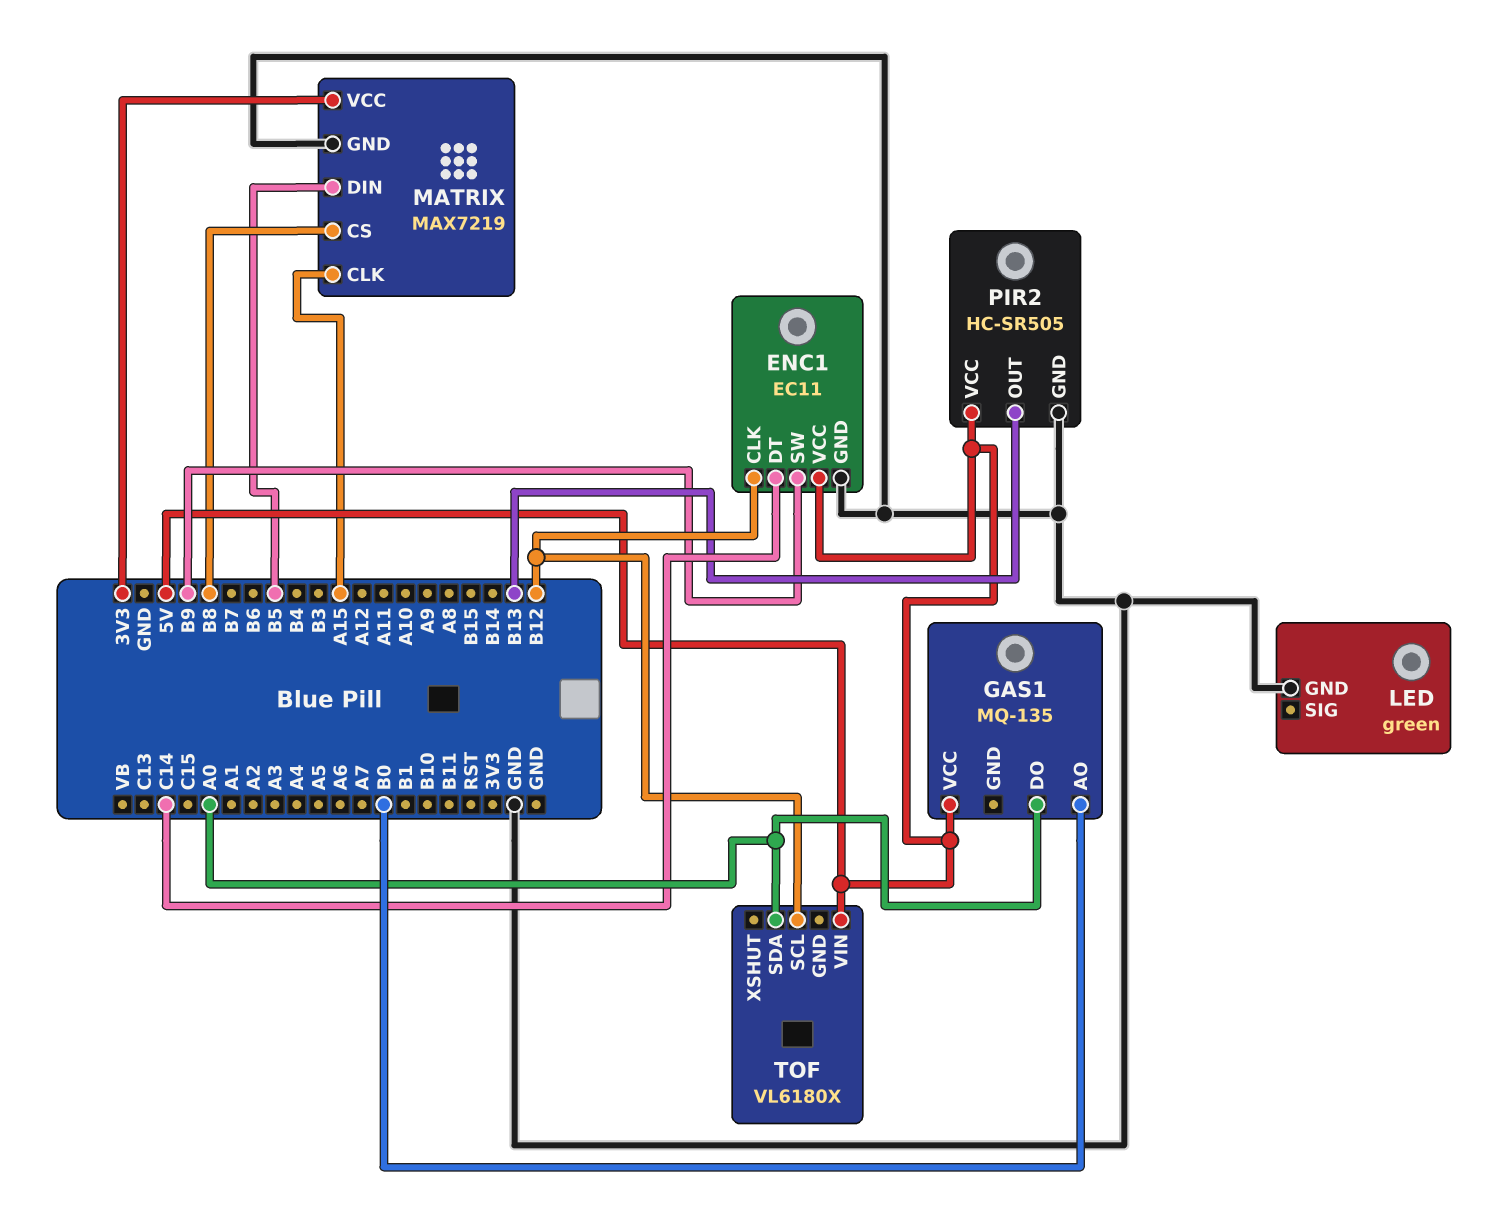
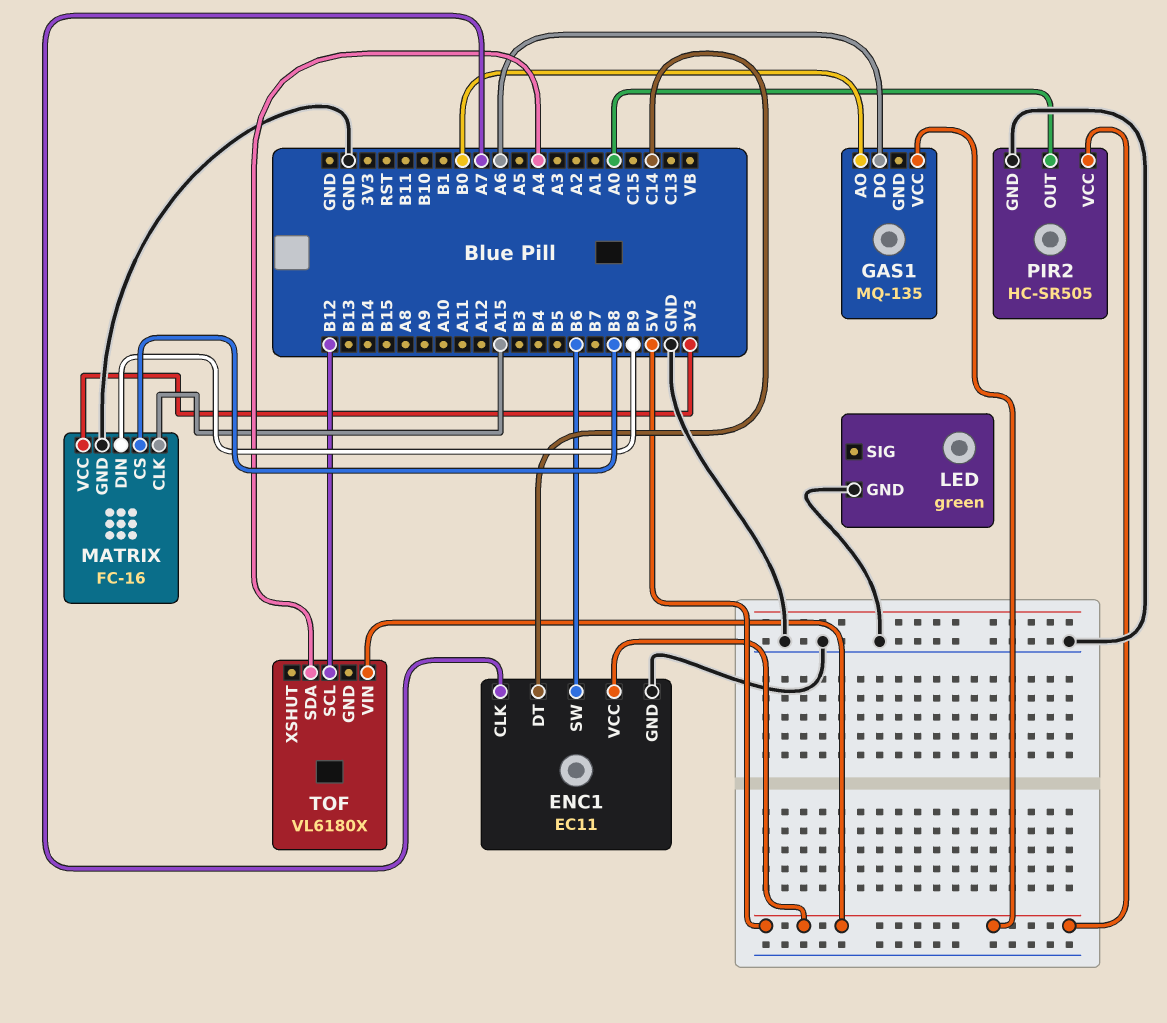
ENC1 pin CLK: B12 -> A7
ENC1 pin SW: B9 -> B6
GAS1 pin DO: A0 -> A6
MATRIX: MAX7219 -> FC-16
MATRIX pin DIN: B5 -> B9
PIR2 pin OUT: B13 -> A0
TOF pin SDA: A0 -> A4

